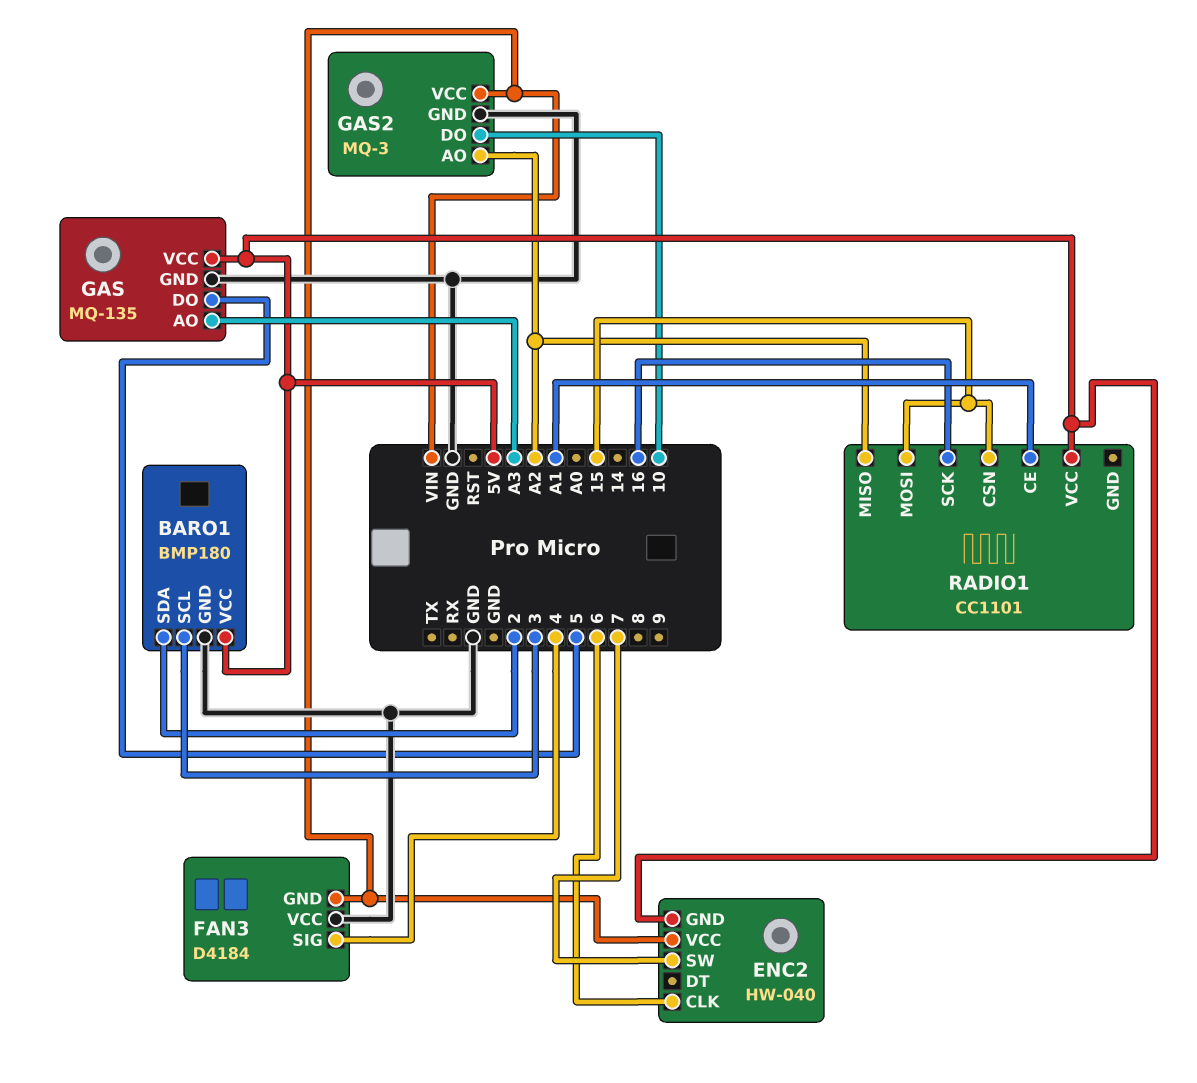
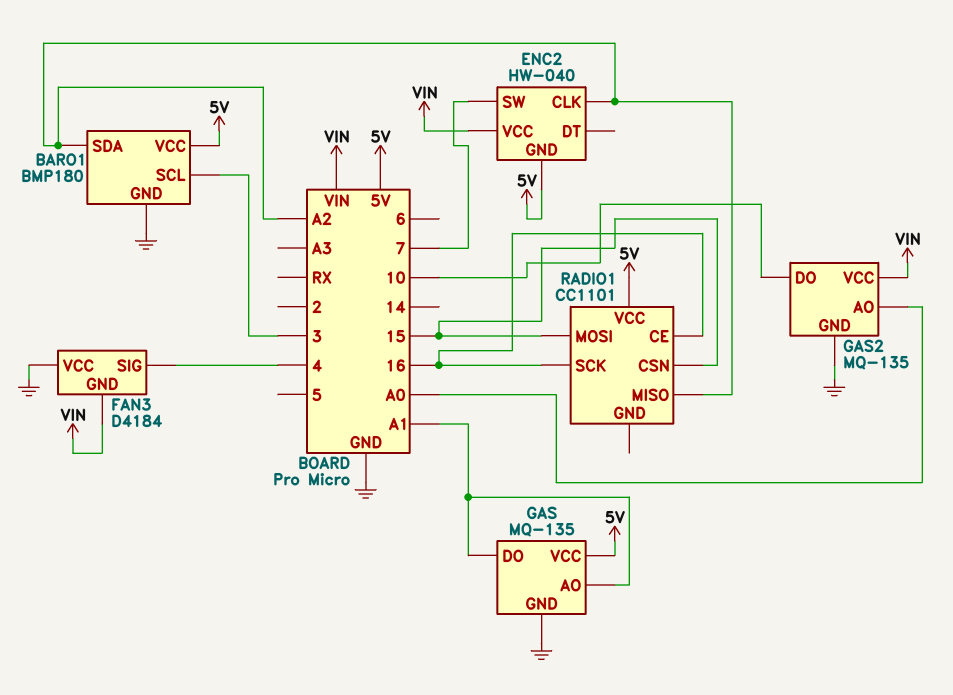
BARO1 pin SDA: 2 -> A2
ENC2 pin CLK: 6 -> A2
GAS pin AO: A3 -> A1
GAS pin DO: 5 -> A1
GAS2: MQ-3 -> MQ-135
GAS2 pin AO: A2 -> A0
RADIO1 pin CE: A1 -> 16

